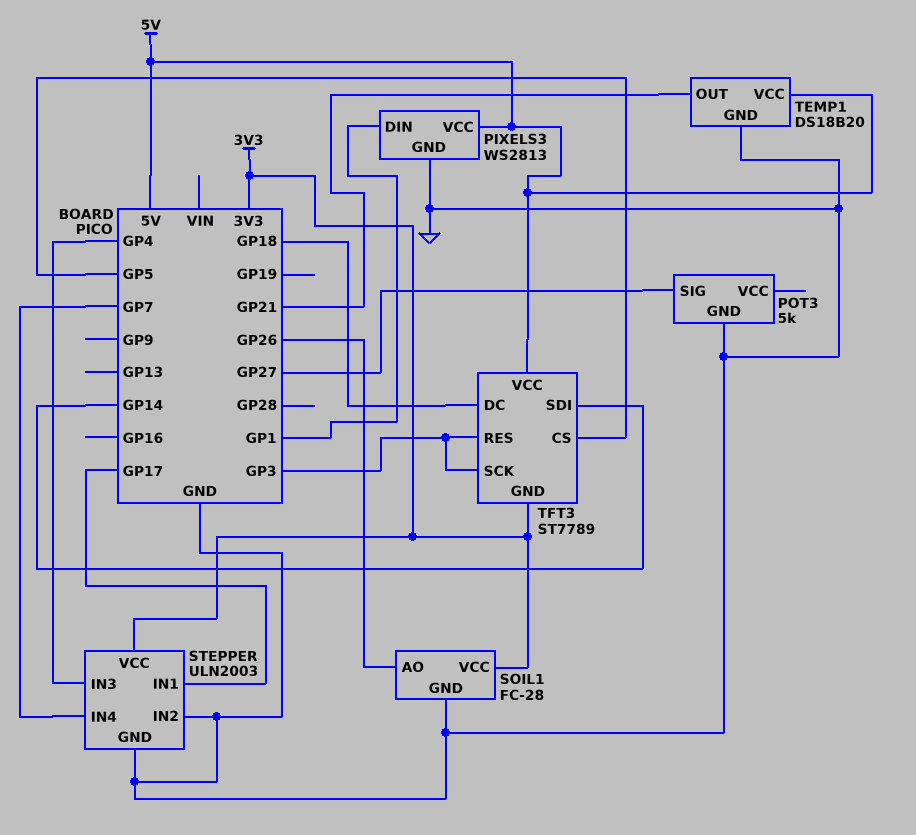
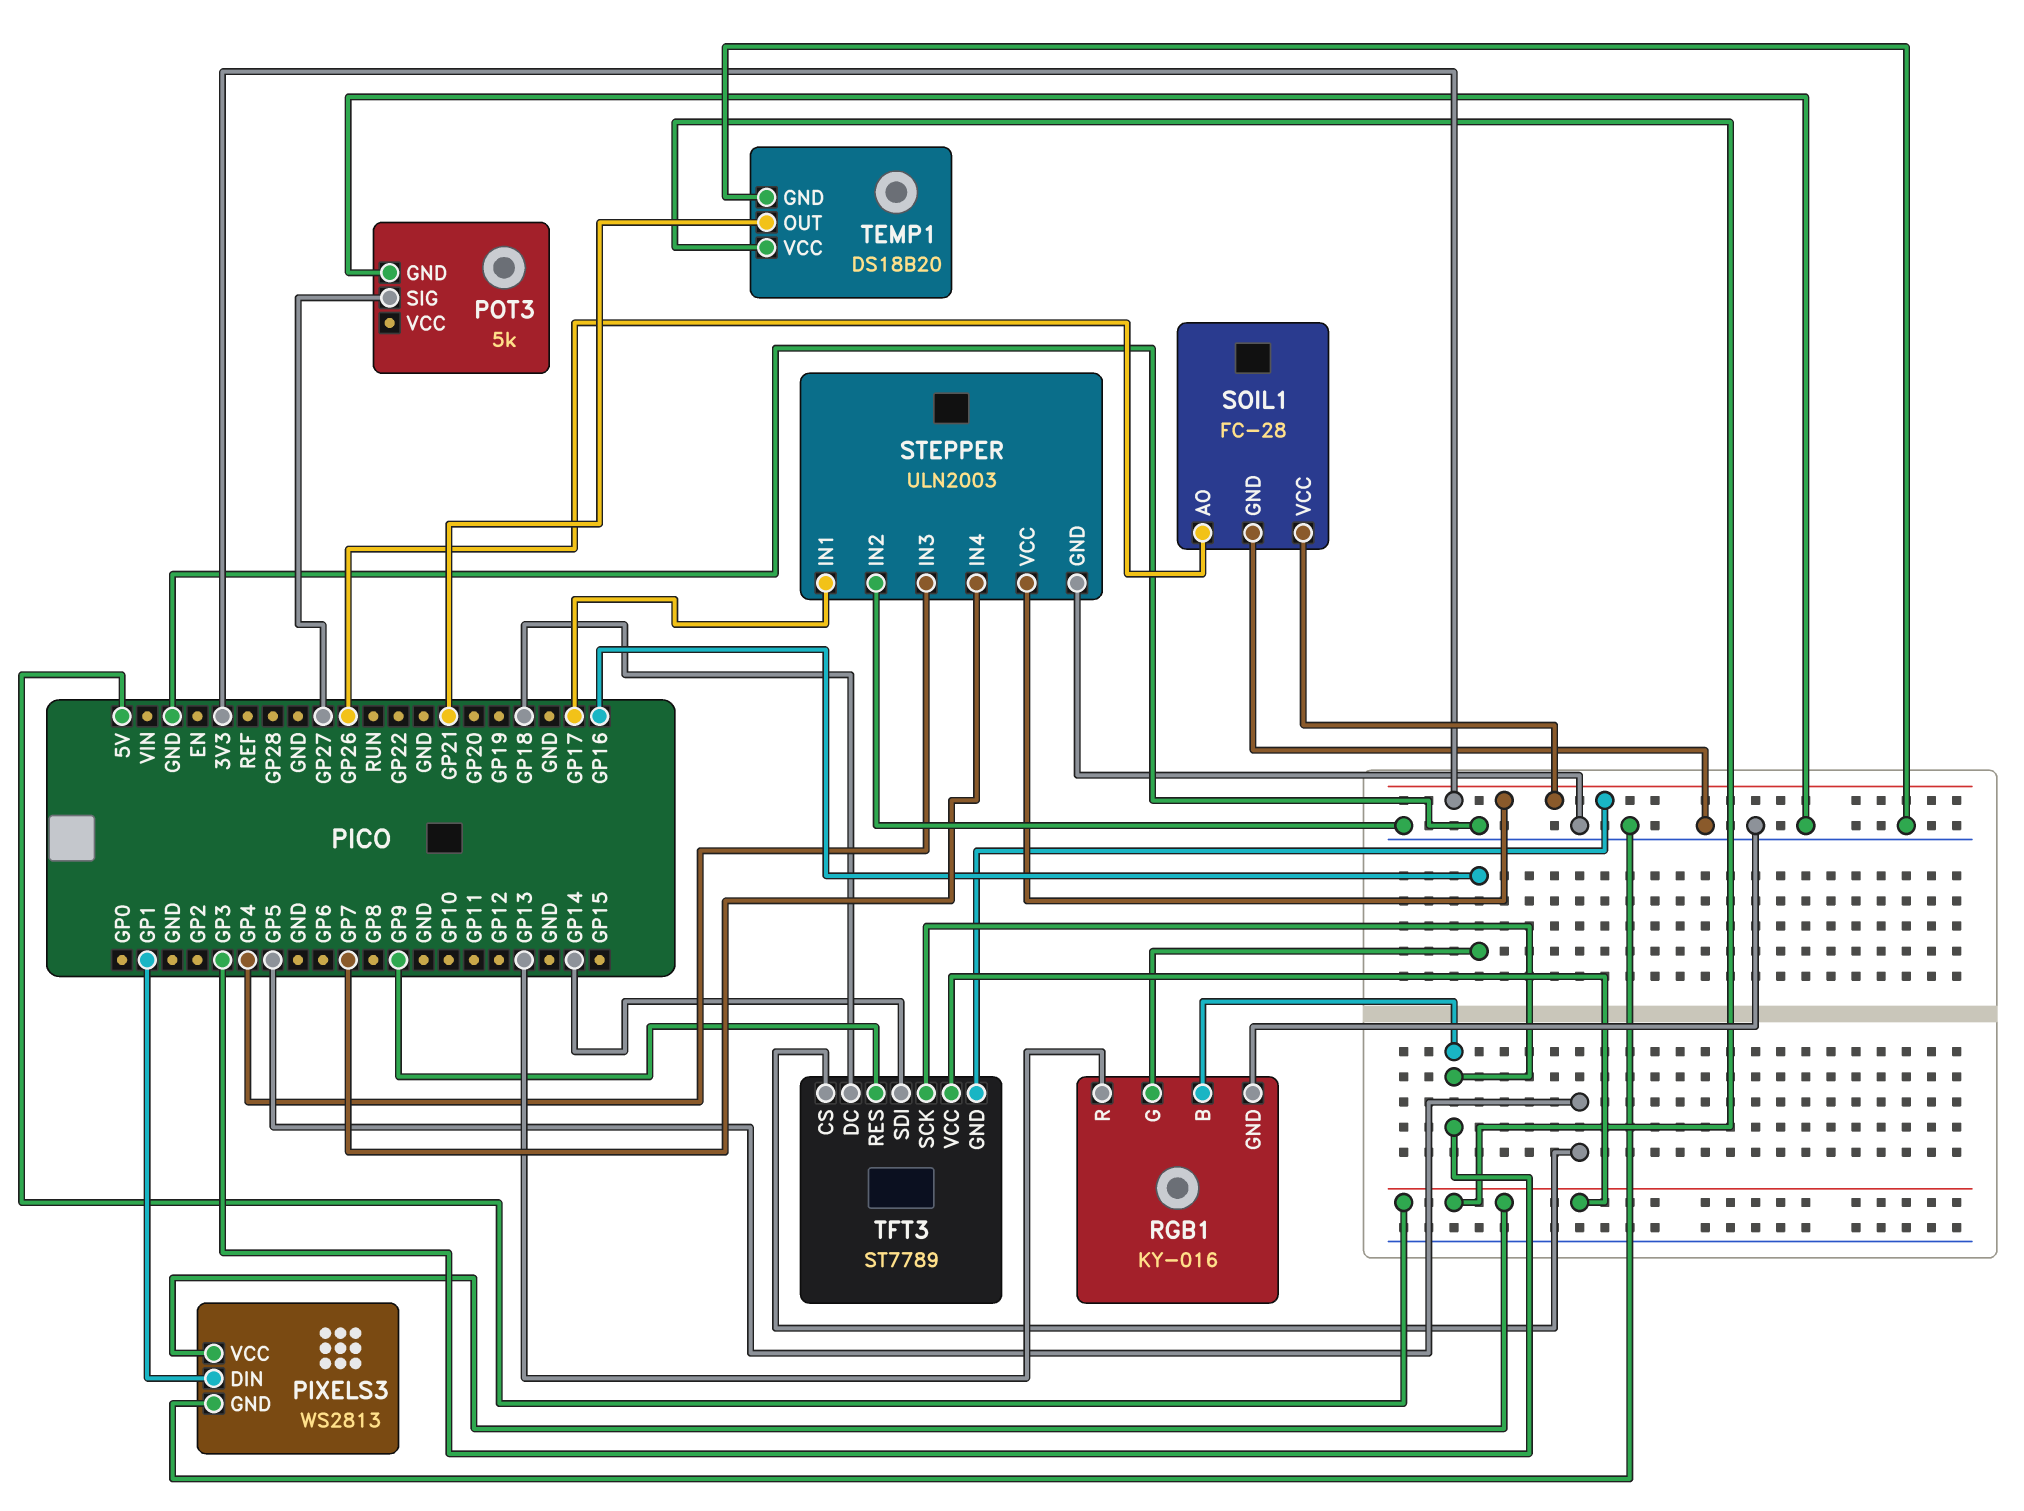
RGB1: none -> KY-016
RGB1 pin B: none -> GP3
RGB1 pin G: none -> GP16
RGB1 pin GND: none -> GND
RGB1 pin R: none -> GP13
TFT3 pin RES: GP3 -> GP9

